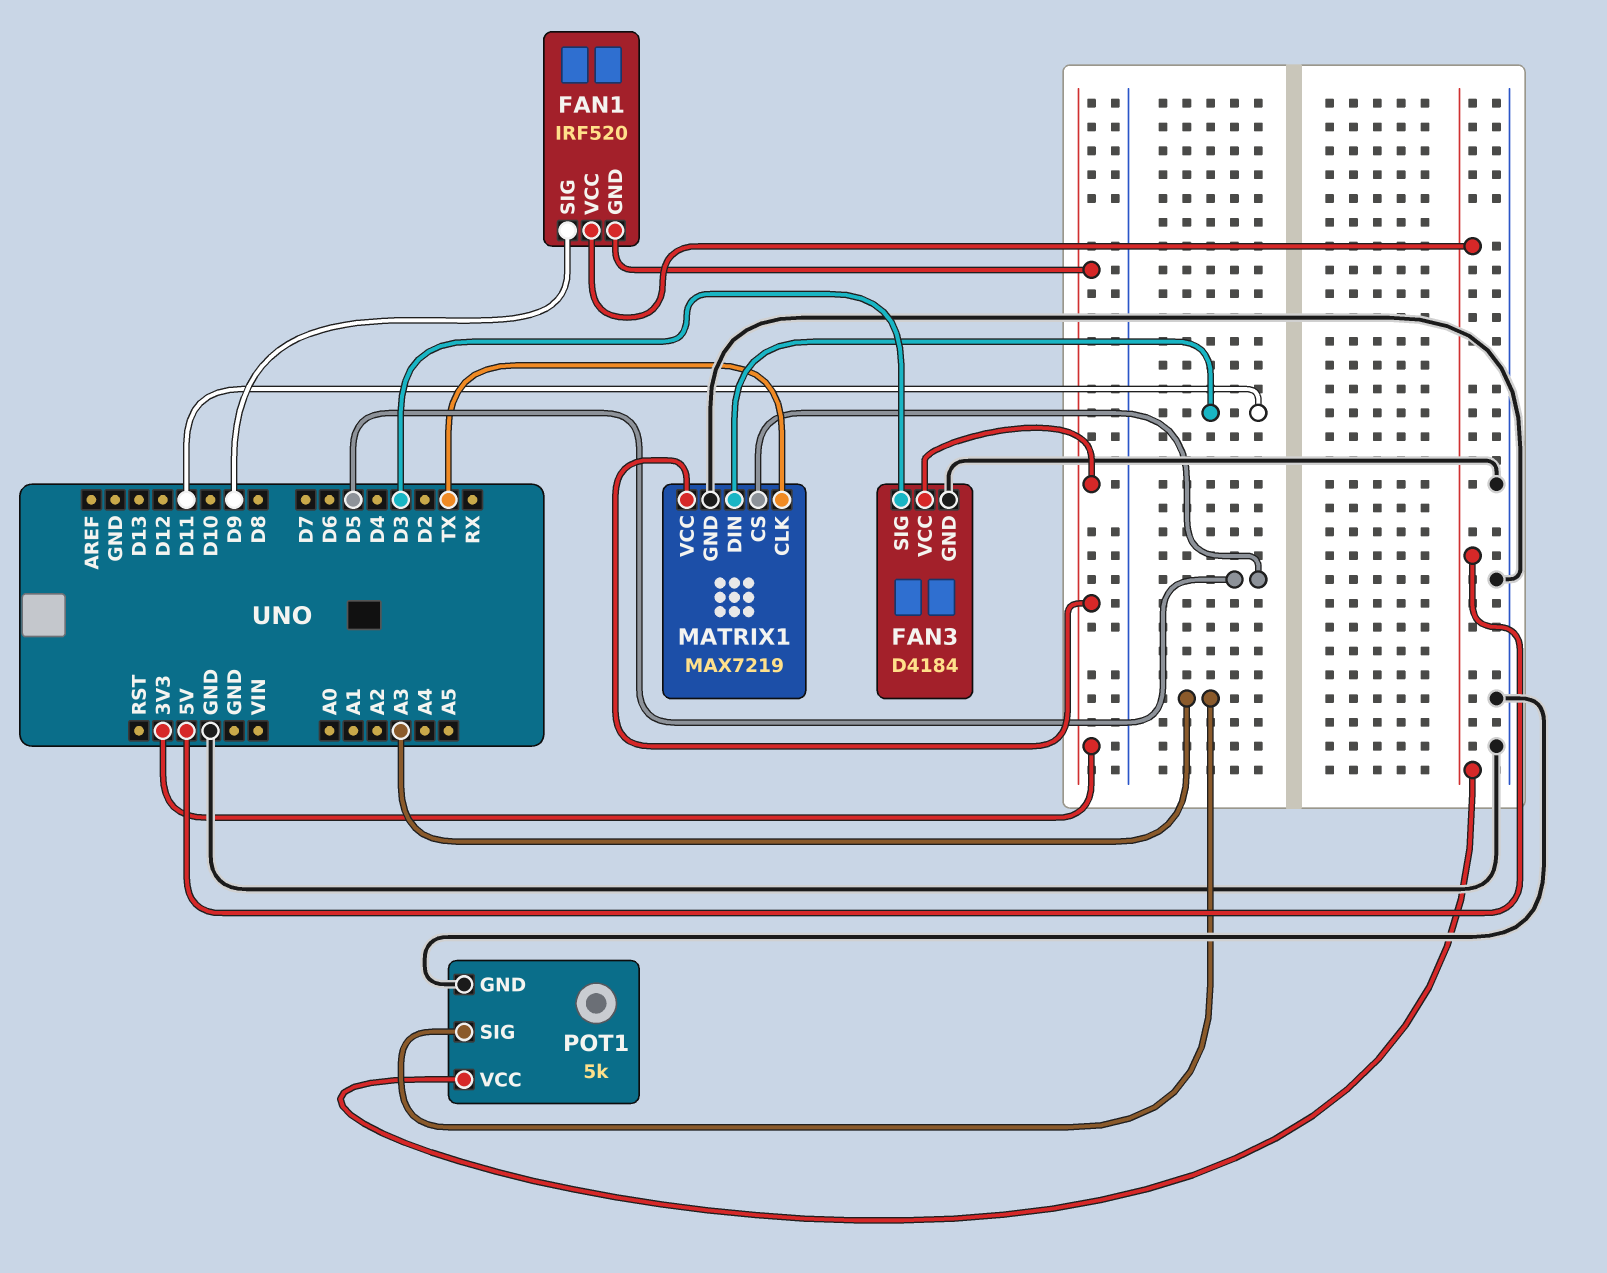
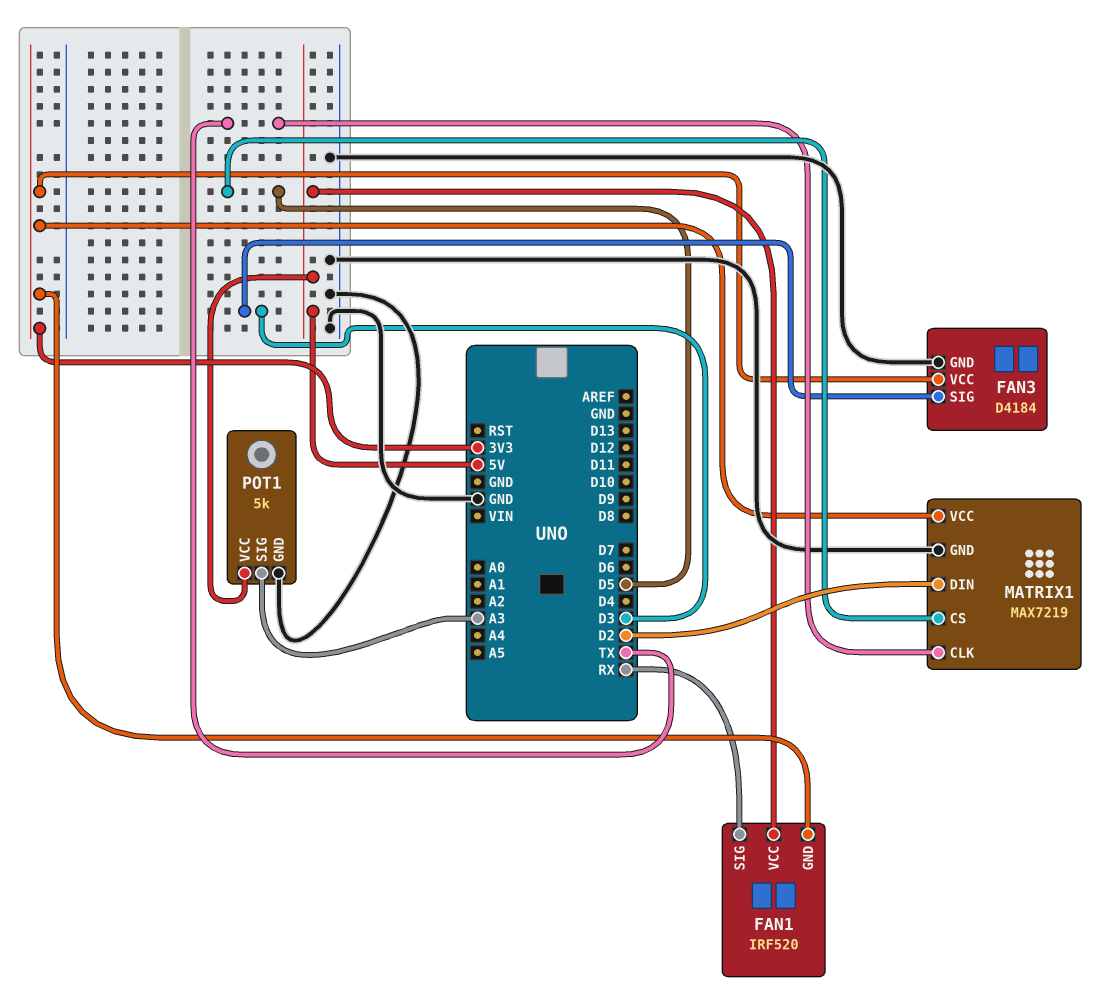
FAN1 pin SIG: D9 -> RX
MATRIX1 pin DIN: D11 -> D2

